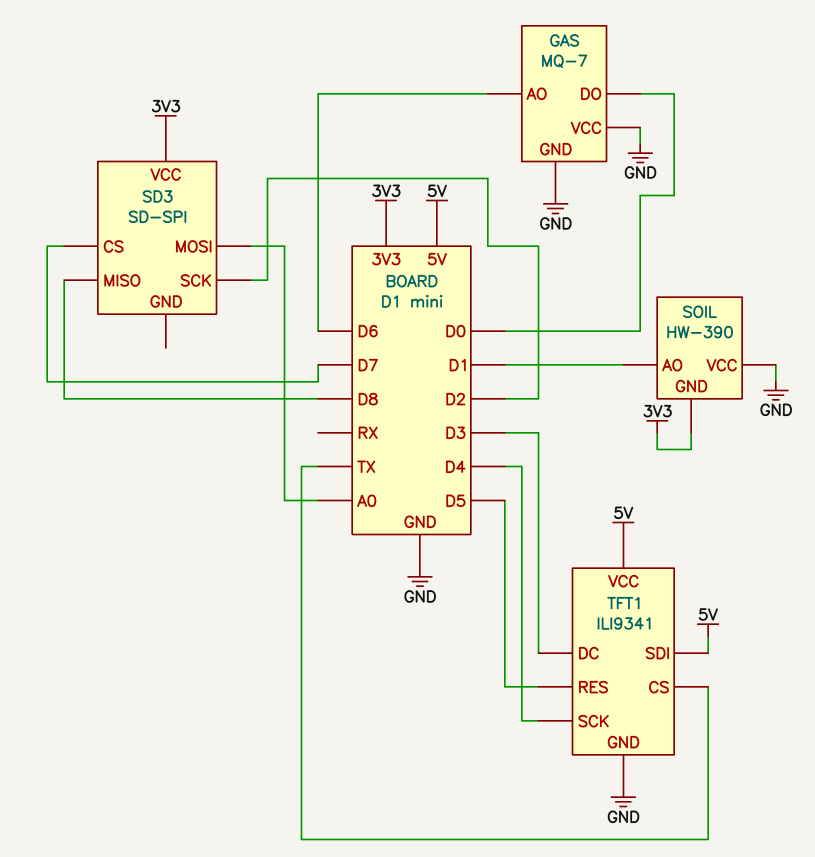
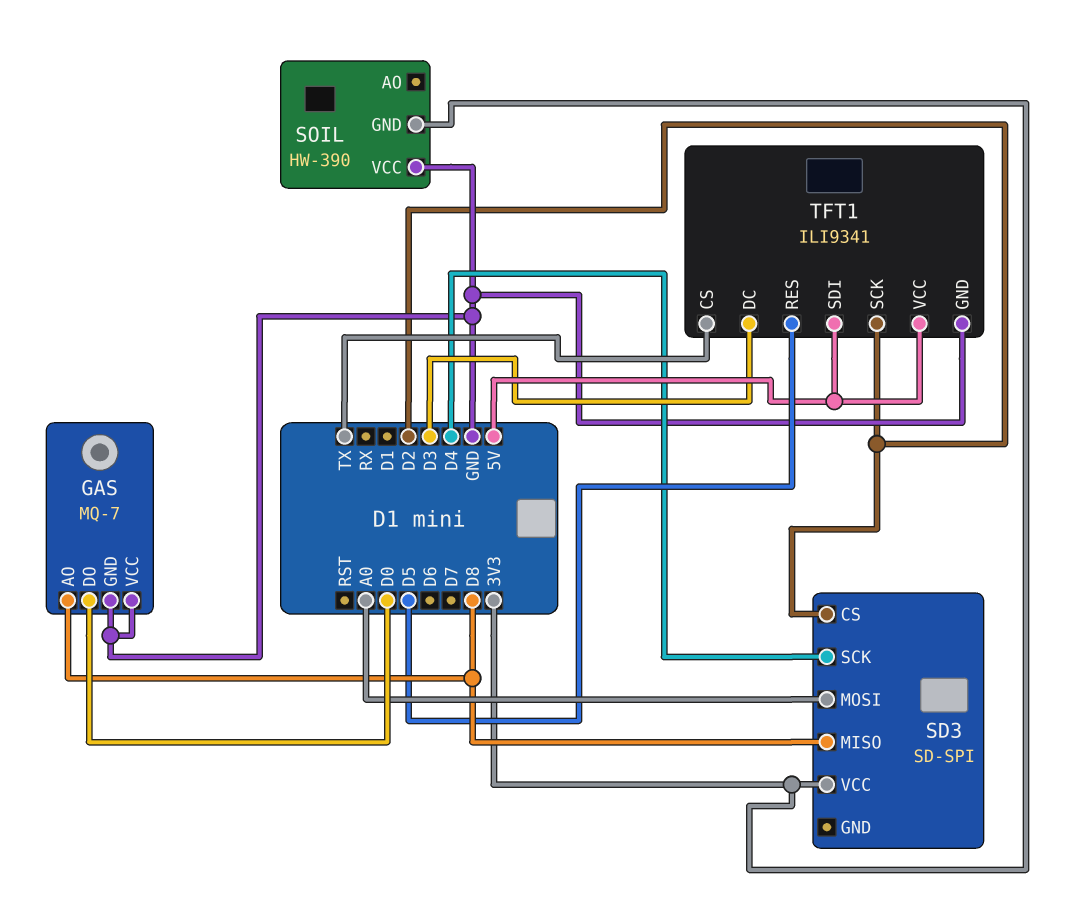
GAS pin AO: D6 -> D8
SD3 pin CS: D7 -> D2
SD3 pin SCK: D2 -> D4
SOIL pin AO: D1 -> none
TFT1 pin SCK: D4 -> D2

